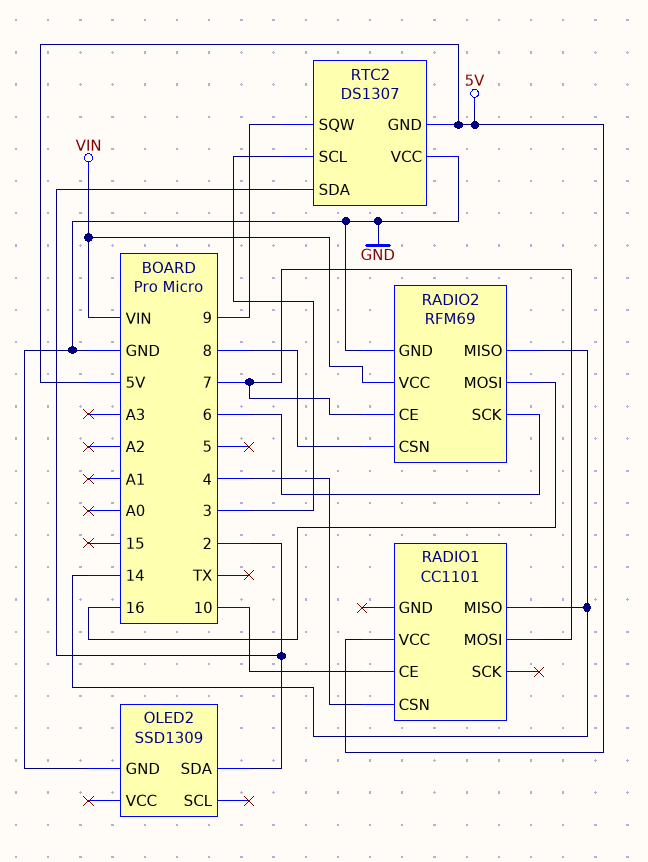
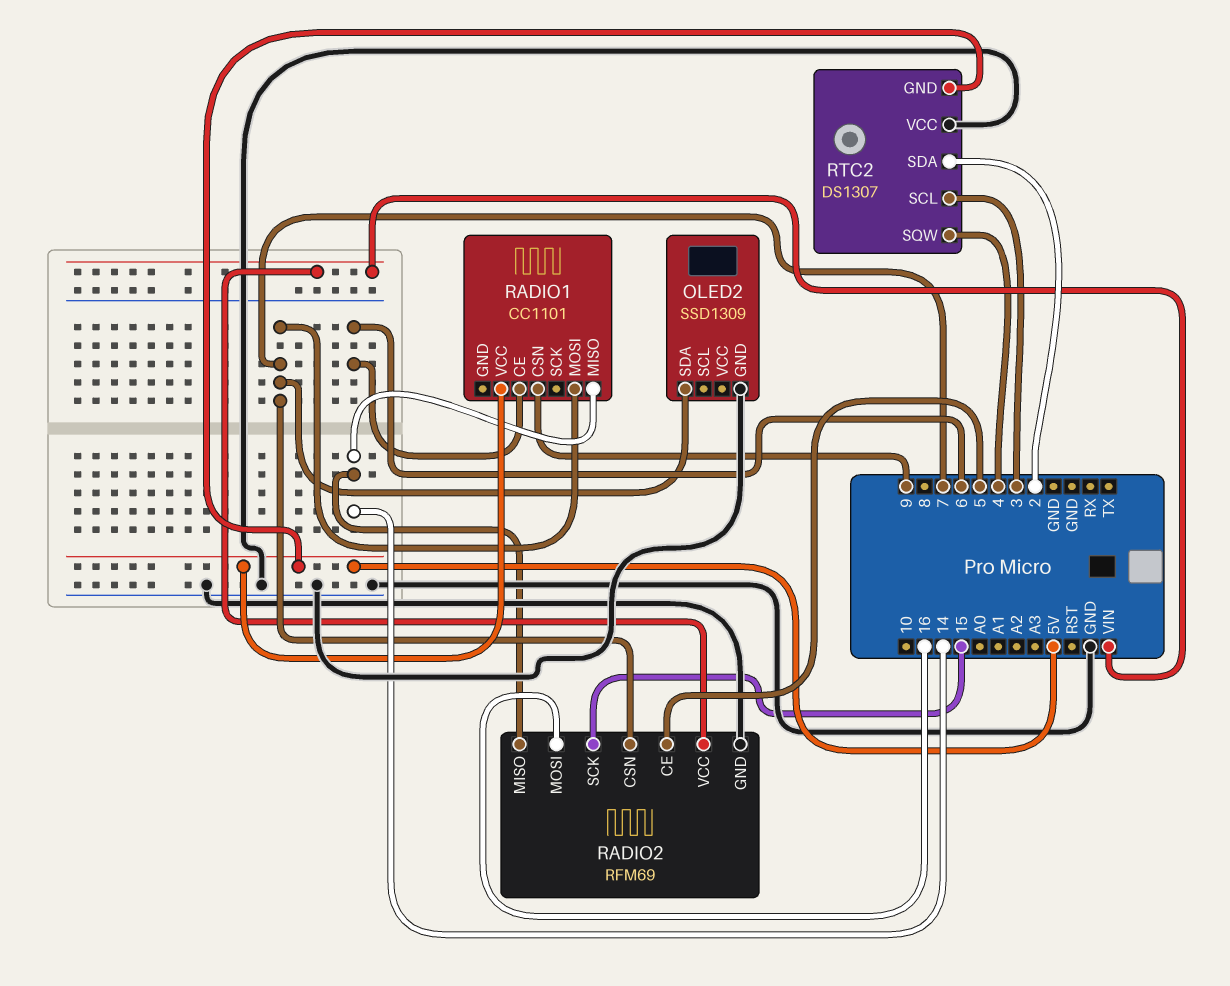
OLED2 pin SDA: 2 -> 7
RADIO1 pin CE: 10 -> 6
RADIO1 pin CSN: 4 -> 9
RADIO2 pin CE: 7 -> 5
RADIO2 pin CSN: 8 -> 7
RADIO2 pin SCK: 6 -> 15
RTC2 pin SQW: 9 -> 4

